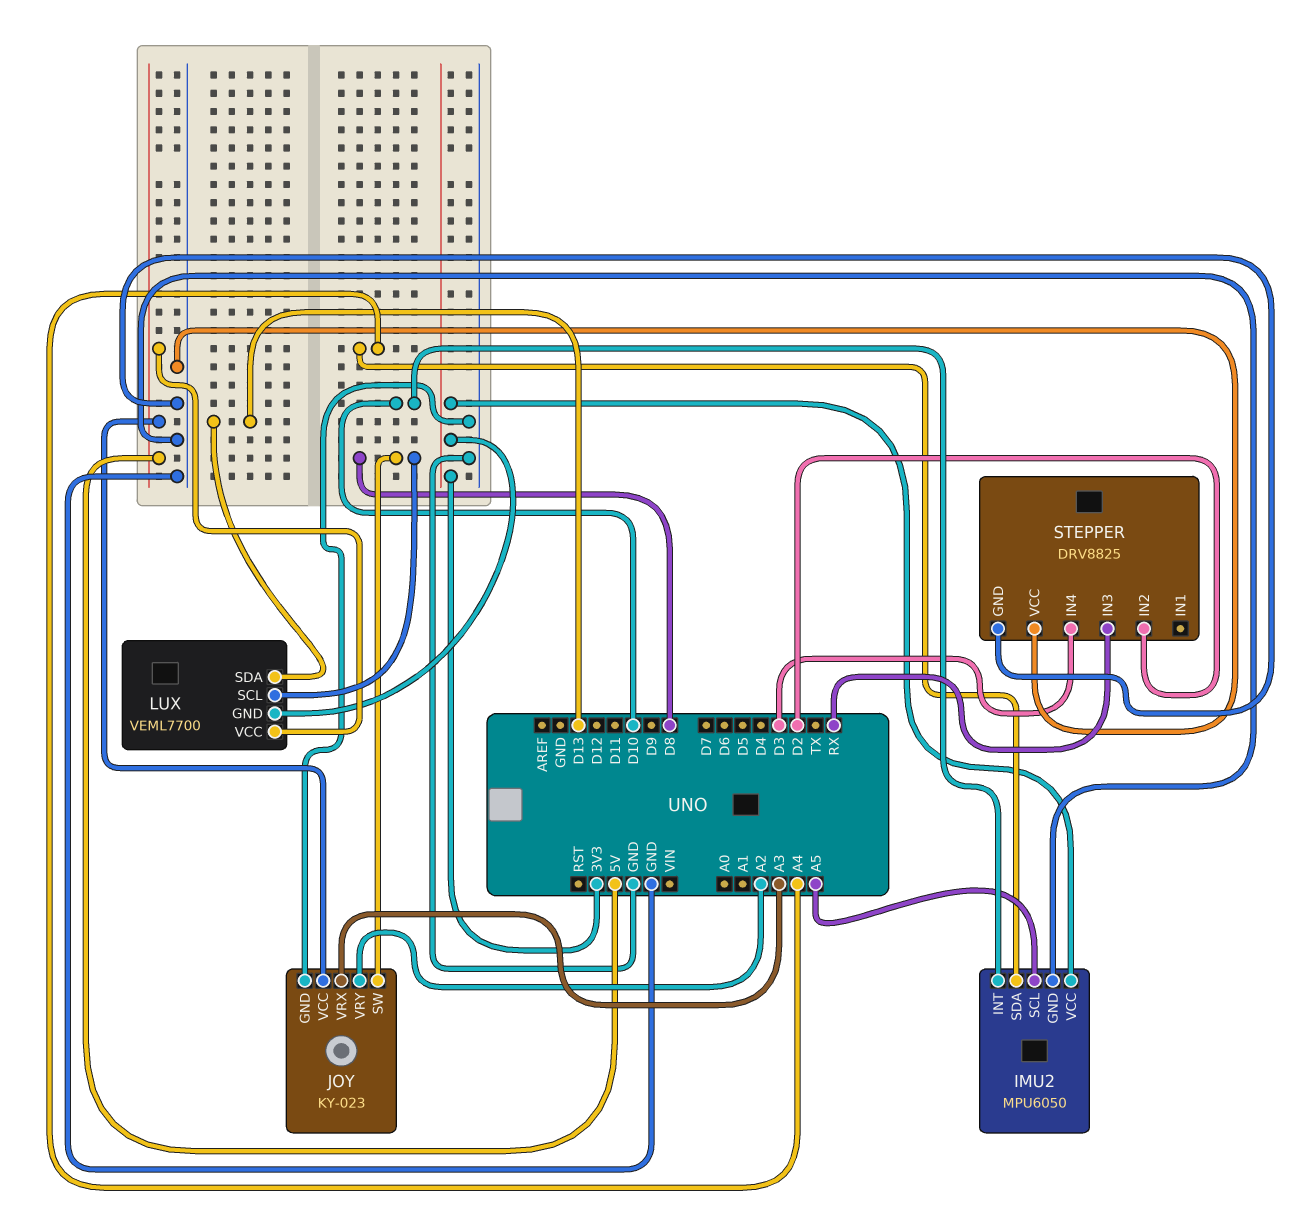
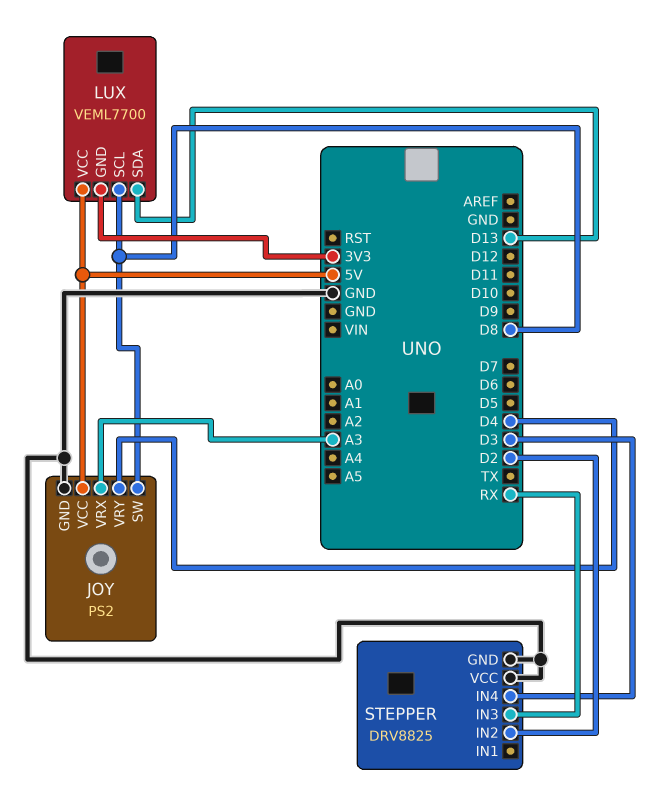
IMU2: MPU6050 -> none
IMU2 pin GND: GND -> none
IMU2 pin INT: D10 -> none
IMU2 pin SCL: A5 -> none
IMU2 pin SDA: A4 -> none
IMU2 pin VCC: 3V3 -> none
JOY: KY-023 -> PS2
JOY pin VRY: A2 -> D4

